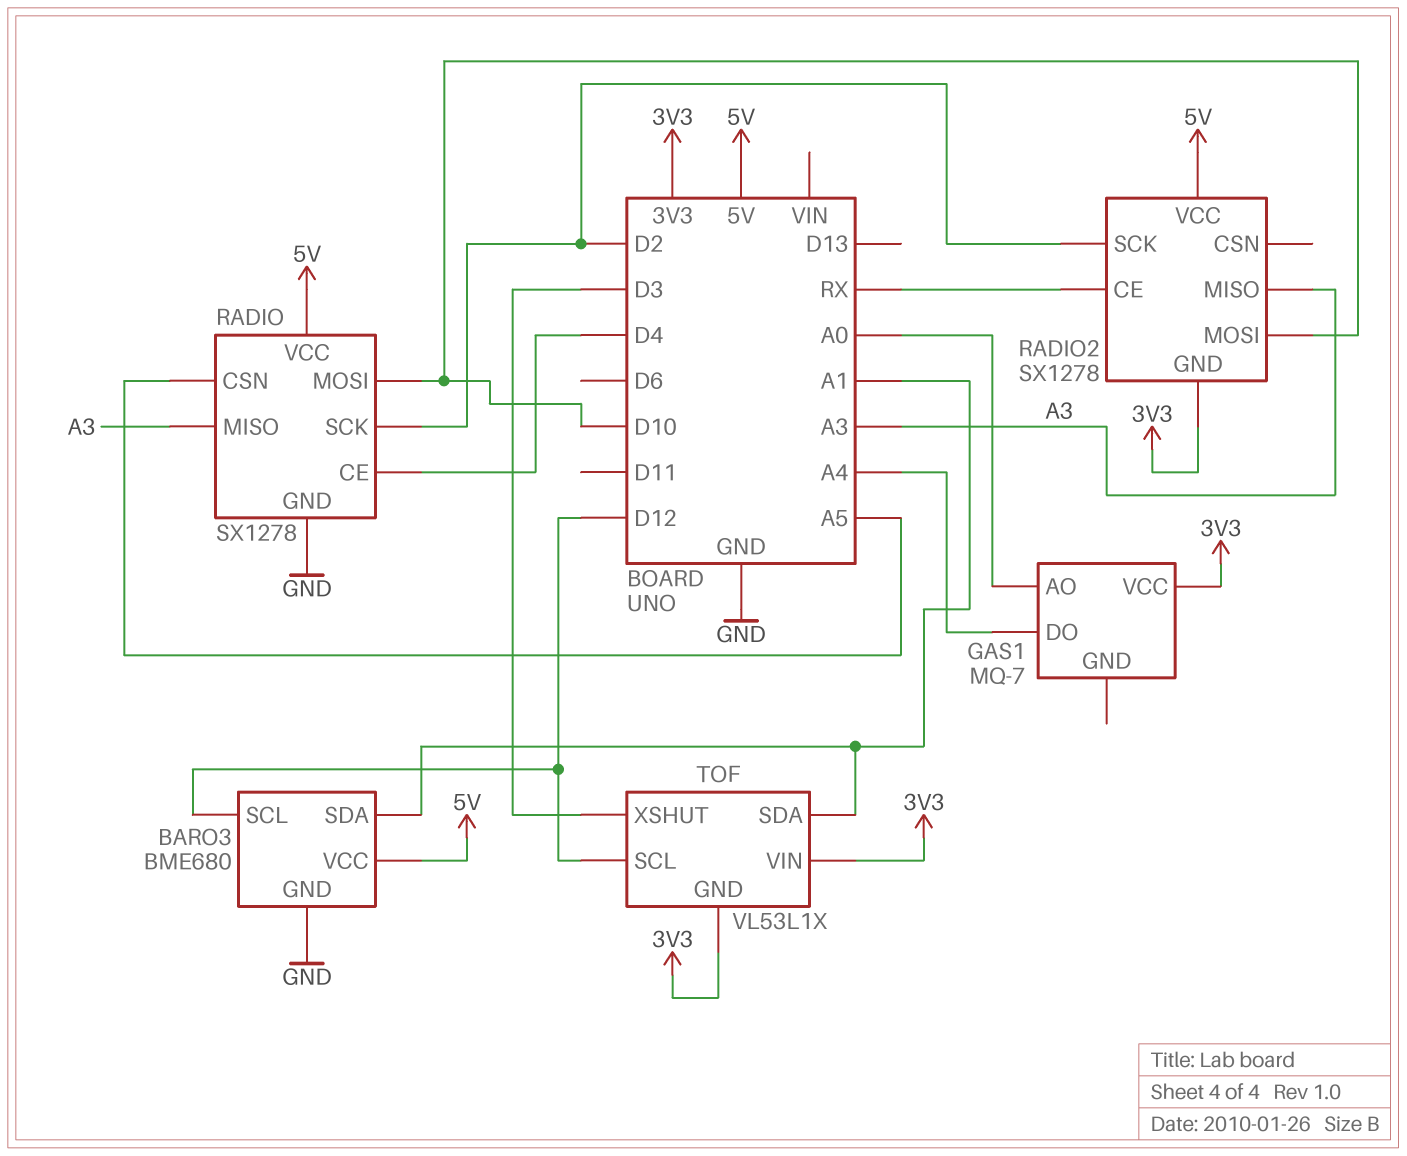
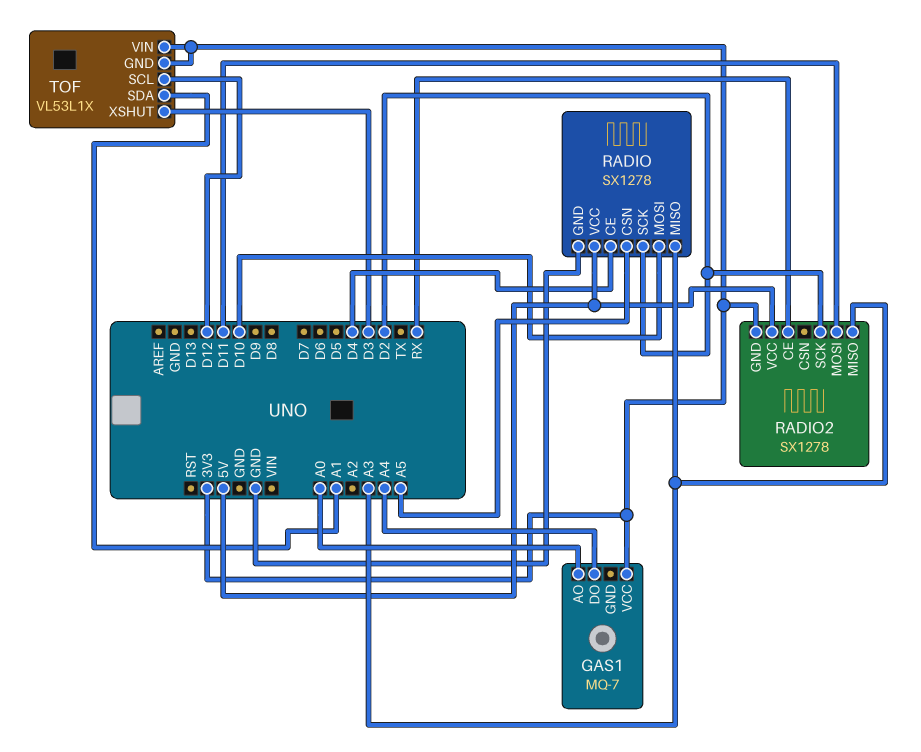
BARO3: BME680 -> none
BARO3 pin GND: GND -> none
BARO3 pin SCL: D12 -> none
BARO3 pin SDA: A1 -> none
BARO3 pin VCC: 5V -> none
RADIO2 pin MOSI: D10 -> D11

